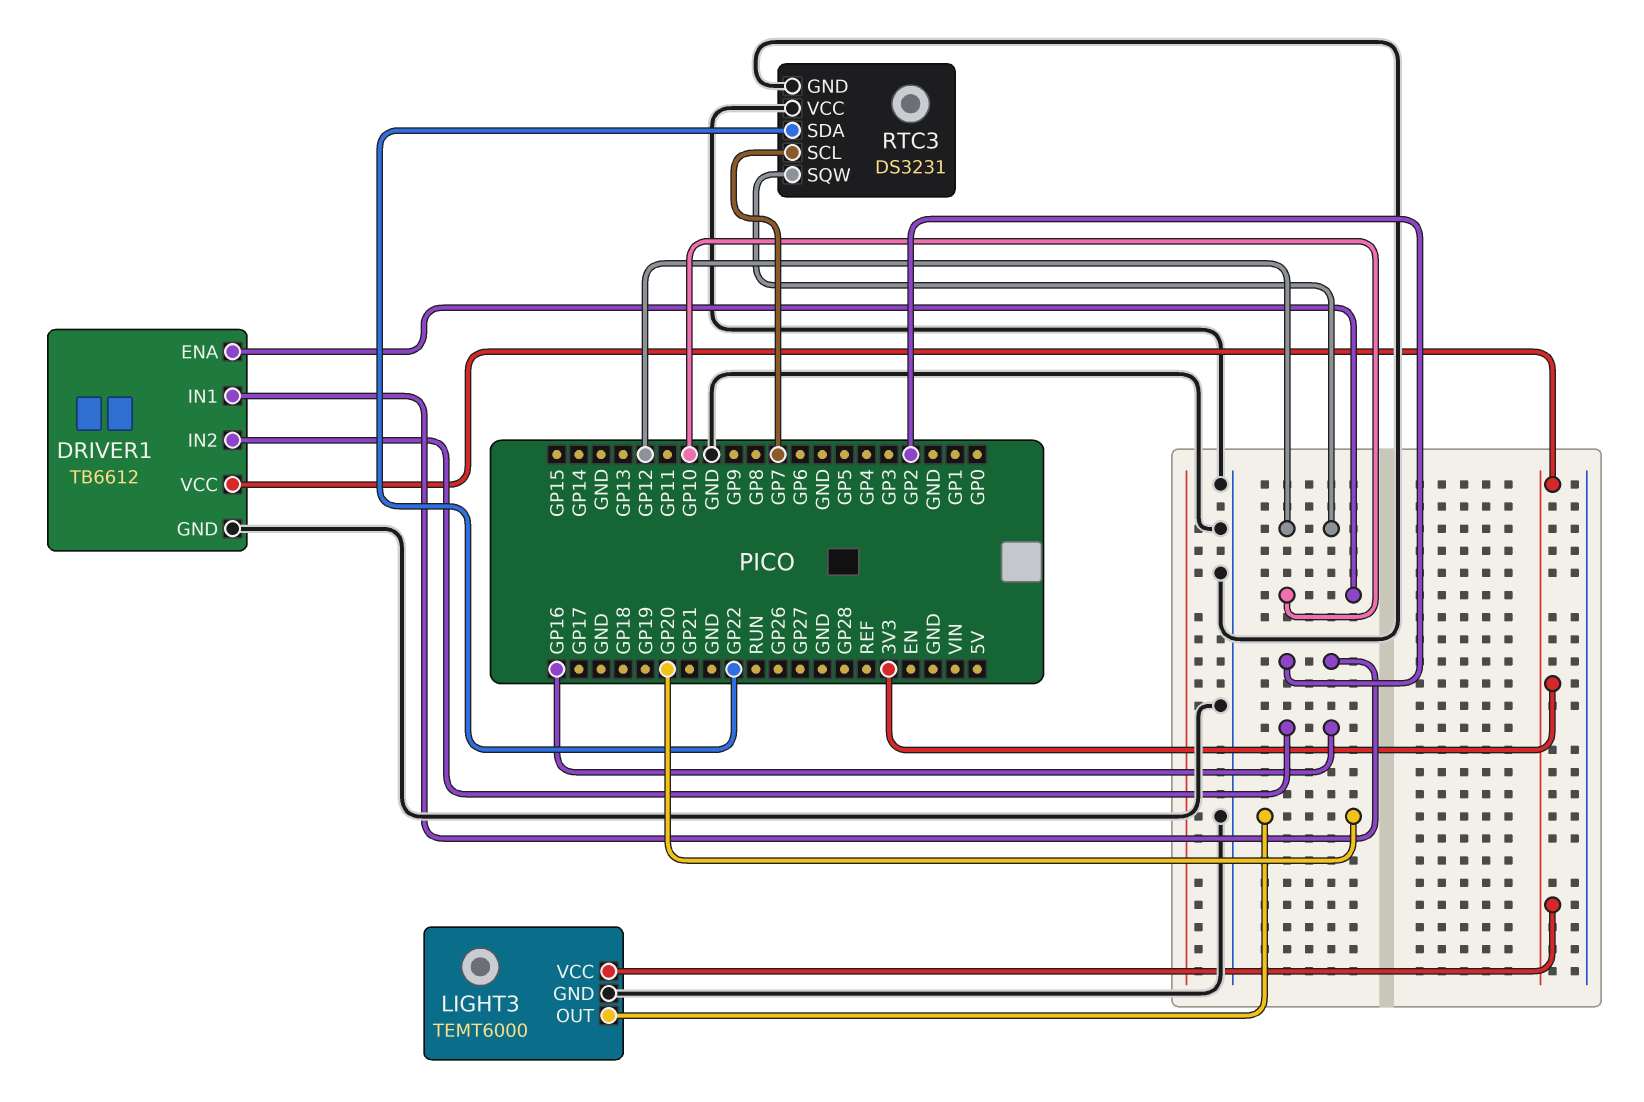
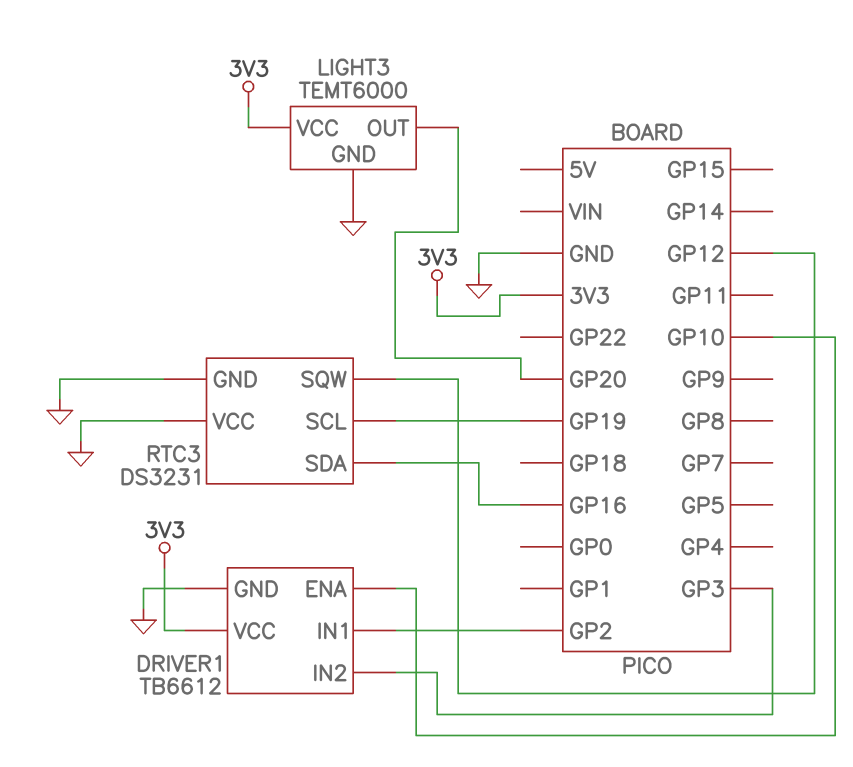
DRIVER1 pin IN2: GP16 -> GP3
RTC3 pin SCL: GP7 -> GP19
RTC3 pin SDA: GP22 -> GP16

